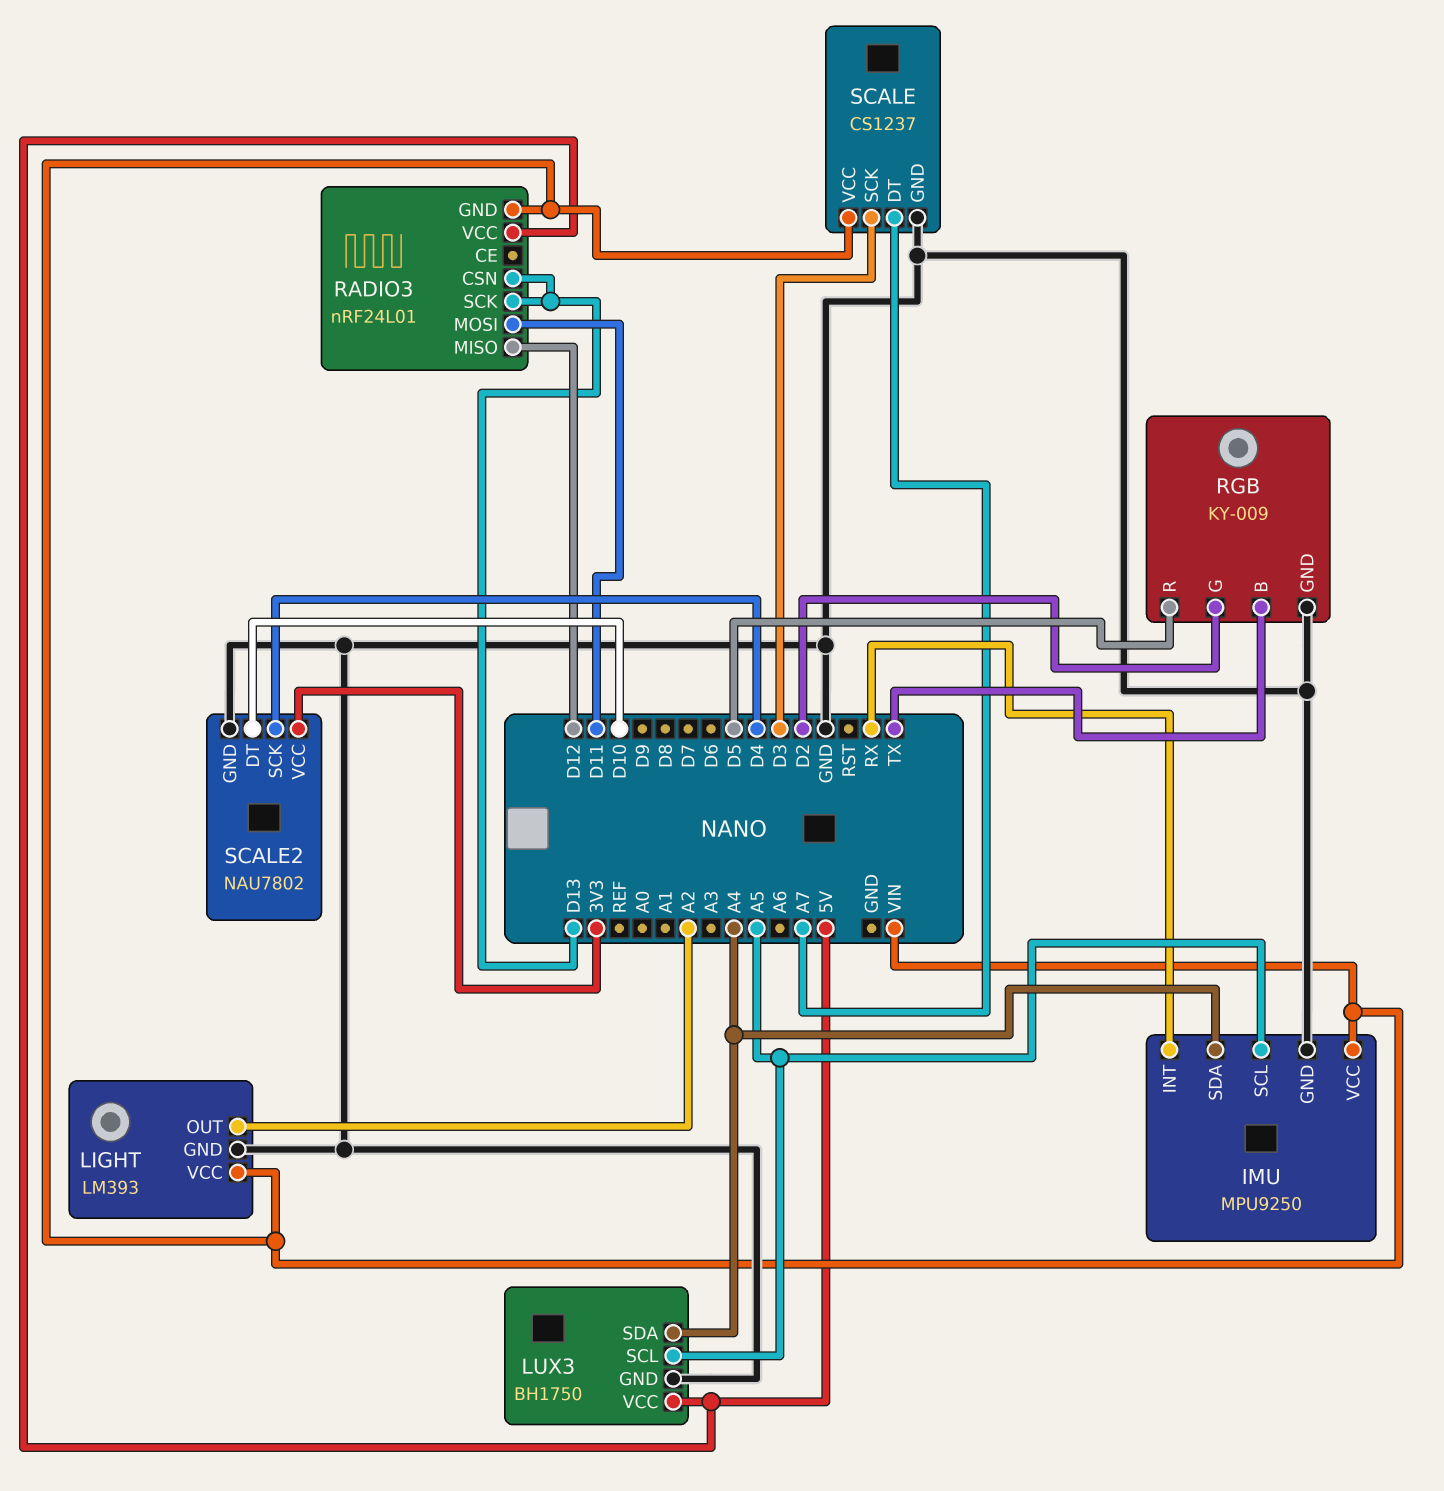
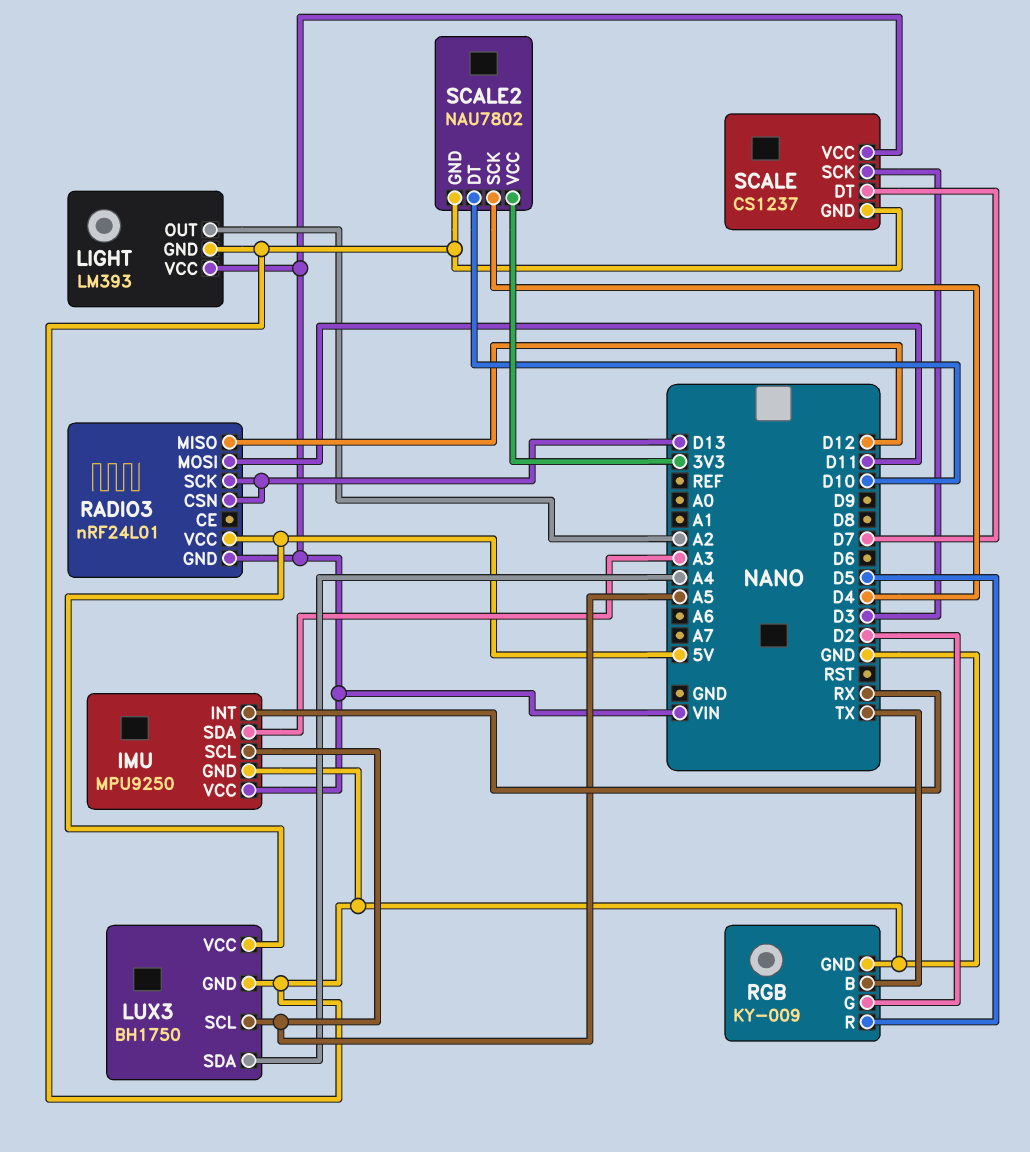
IMU pin SDA: A4 -> A3
SCALE pin DT: A7 -> D7

